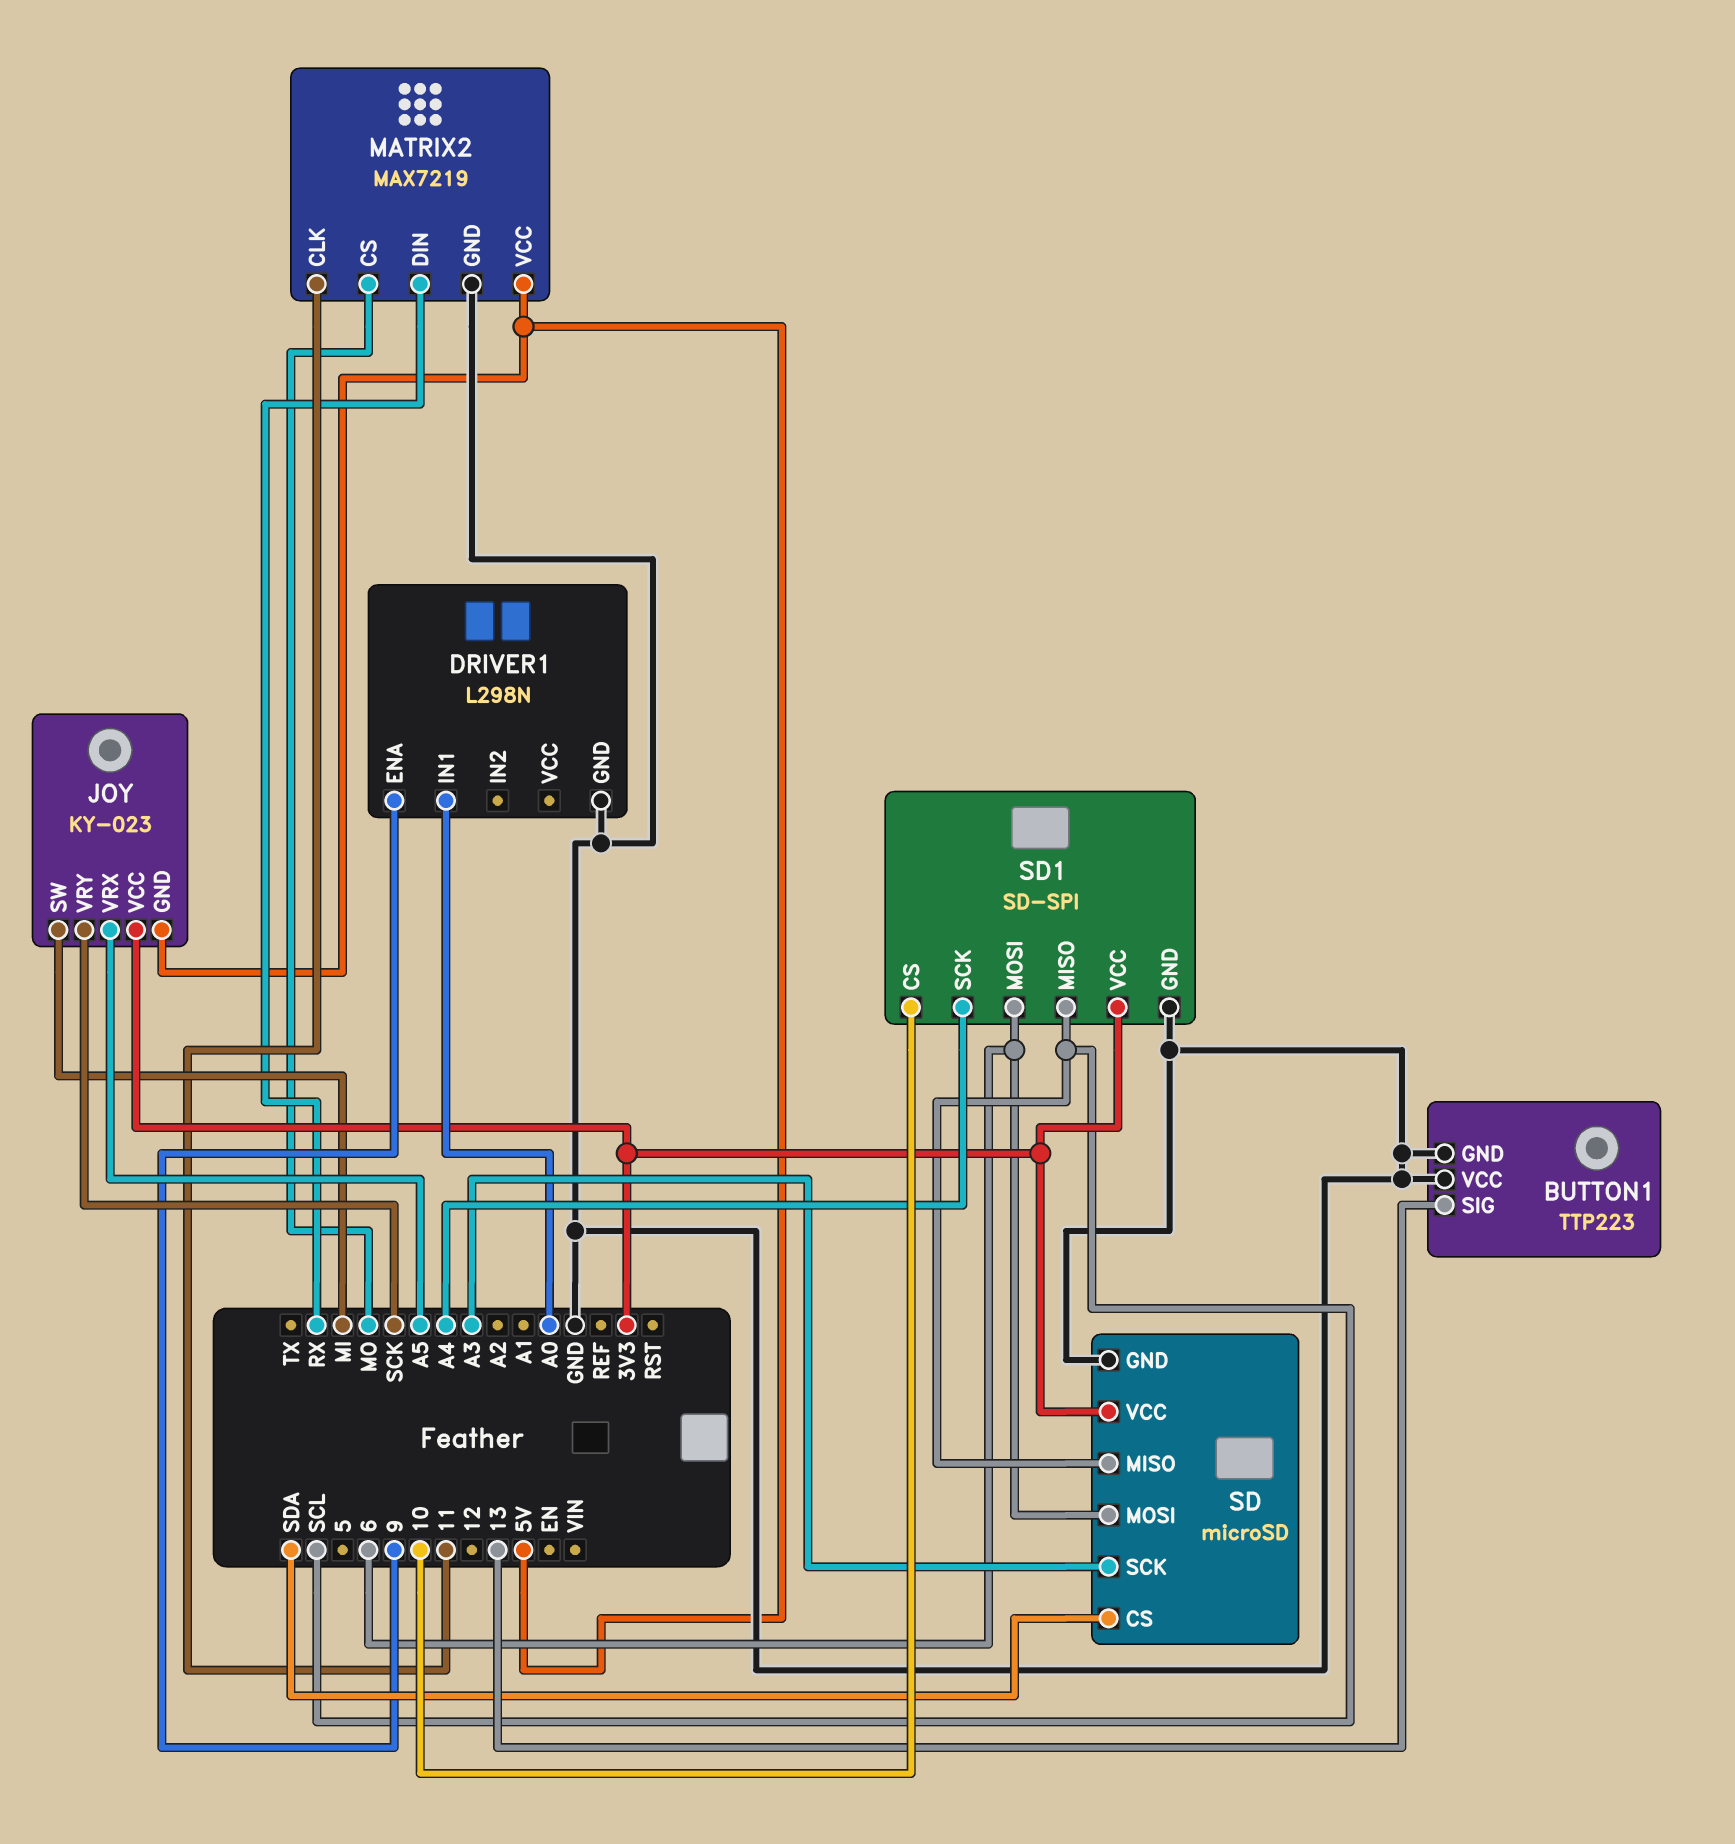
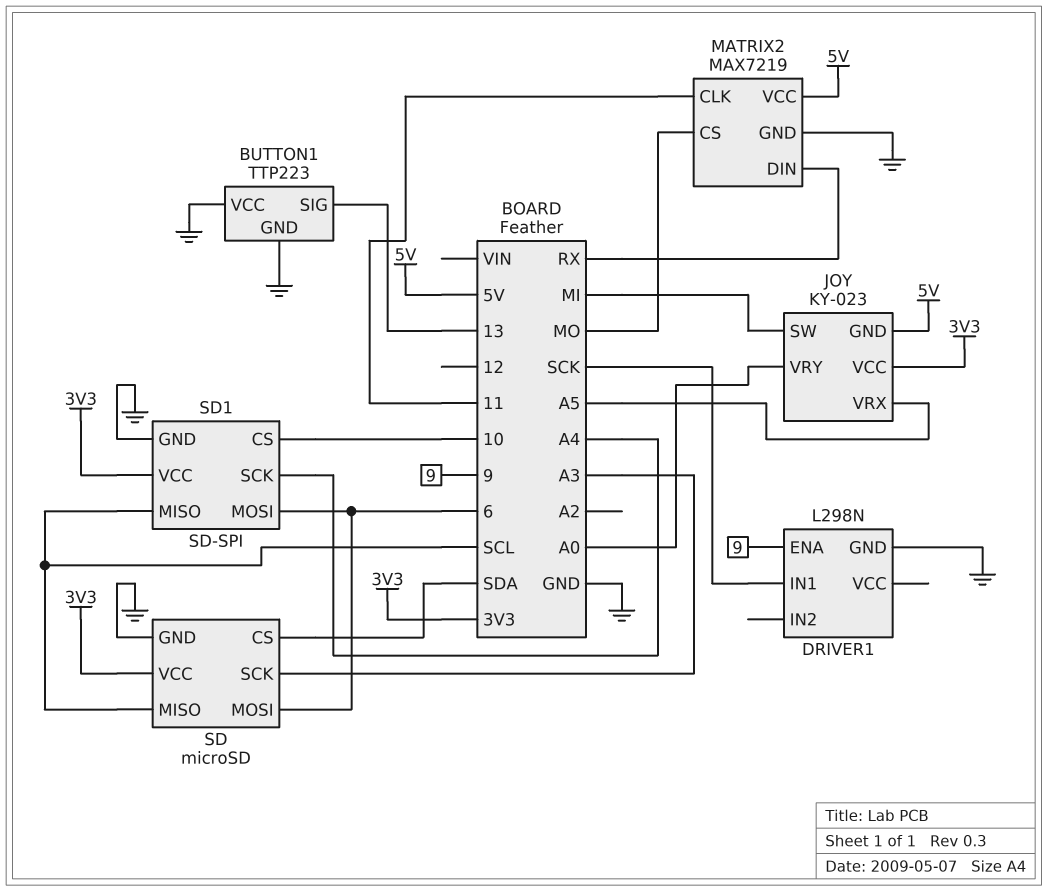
DRIVER1 pin IN1: A0 -> SCK
JOY pin VRY: SCK -> A0

